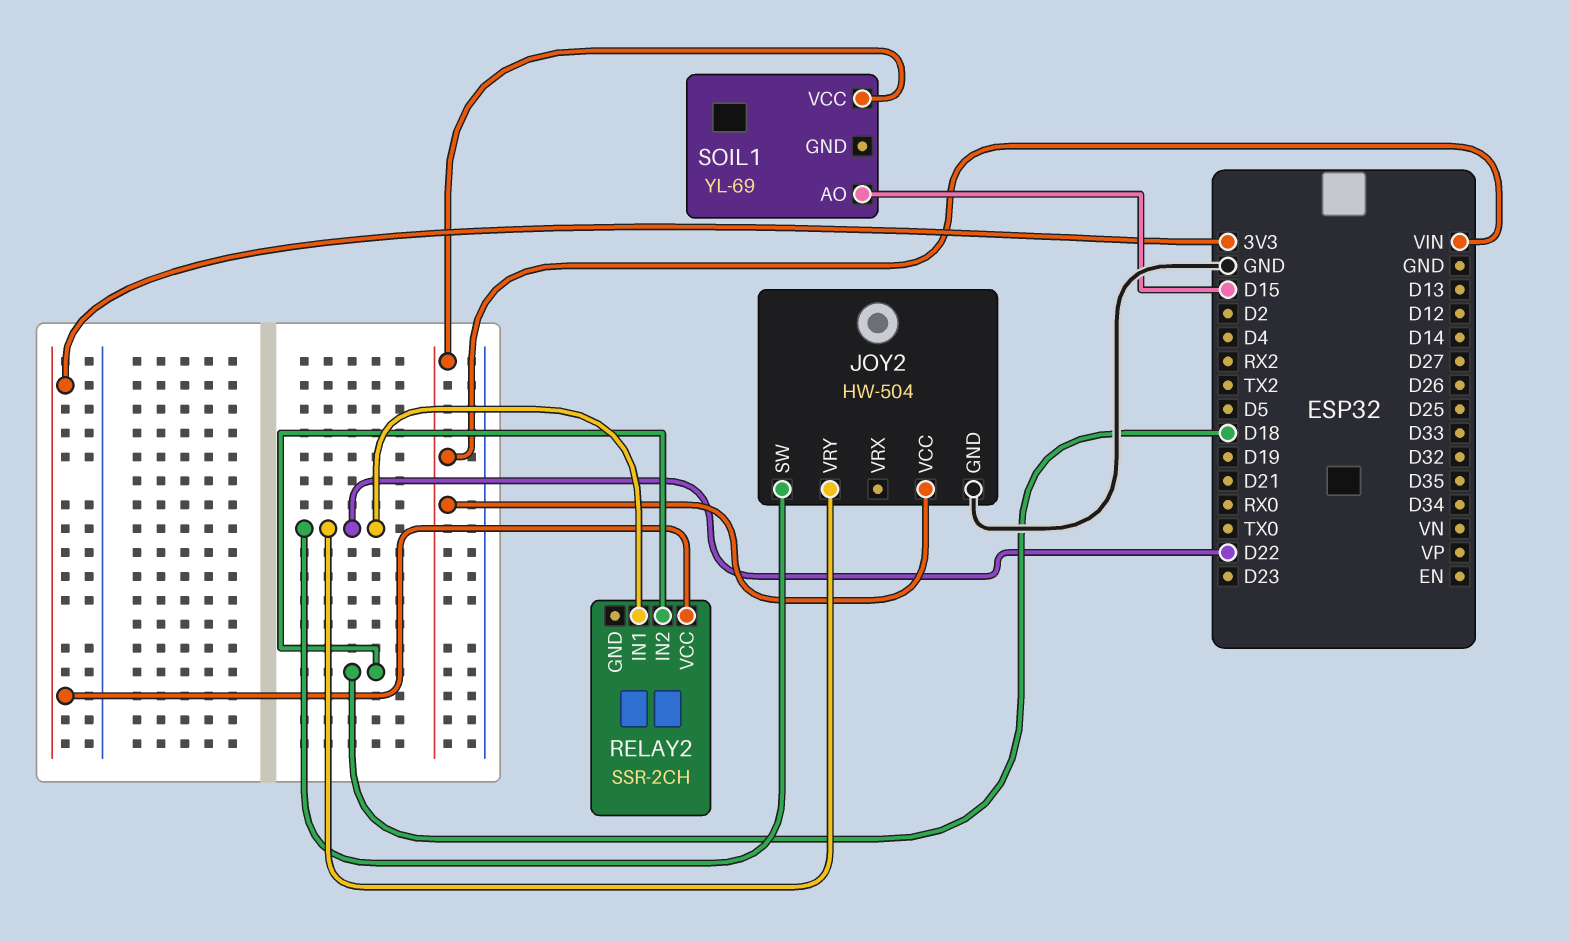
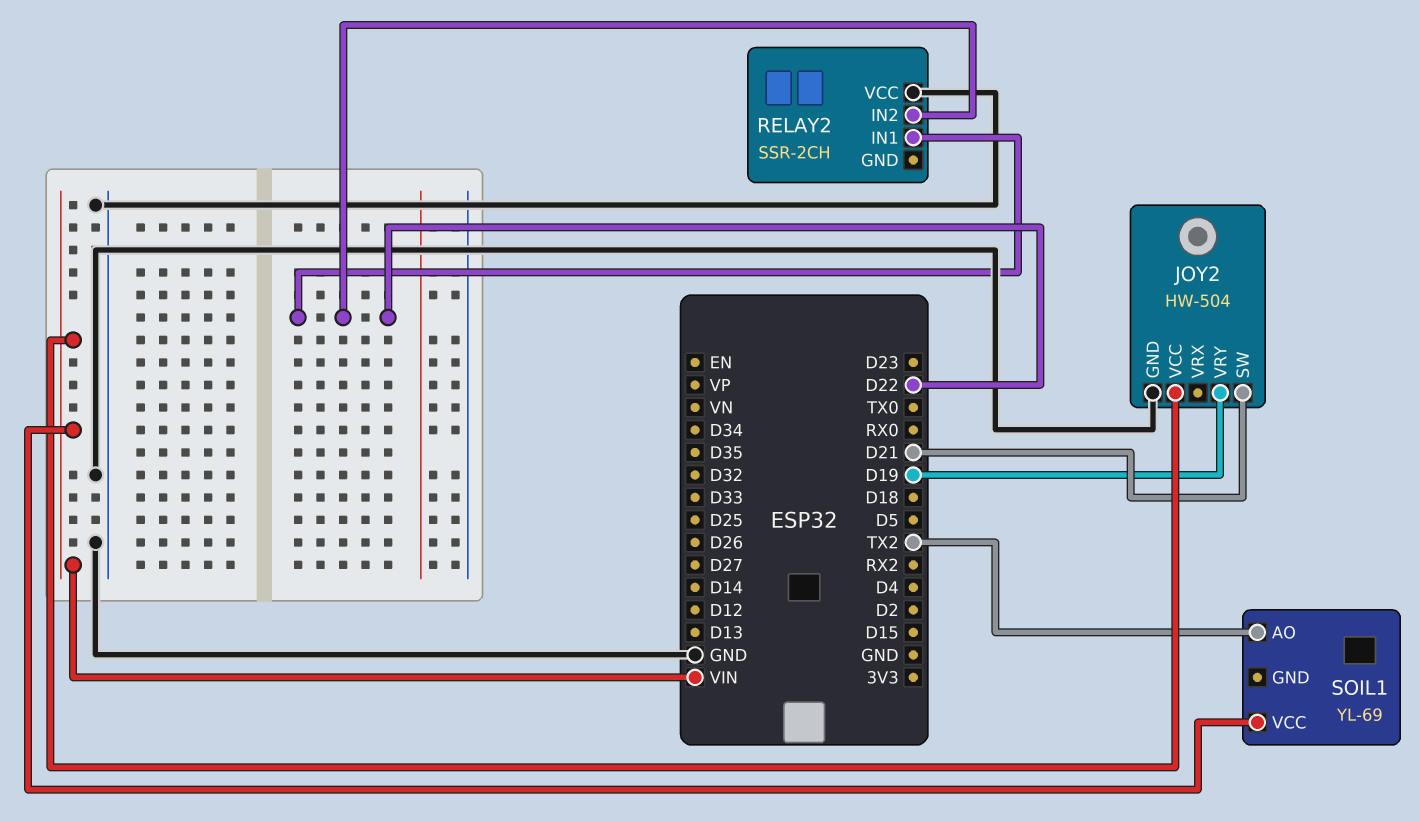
JOY2 pin SW: D22 -> D21
JOY2 pin VRY: D22 -> D19
RELAY2 pin IN2: D18 -> D22
RELAY2 pin VCC: 3V3 -> GND
SOIL1 pin AO: D15 -> TX2

